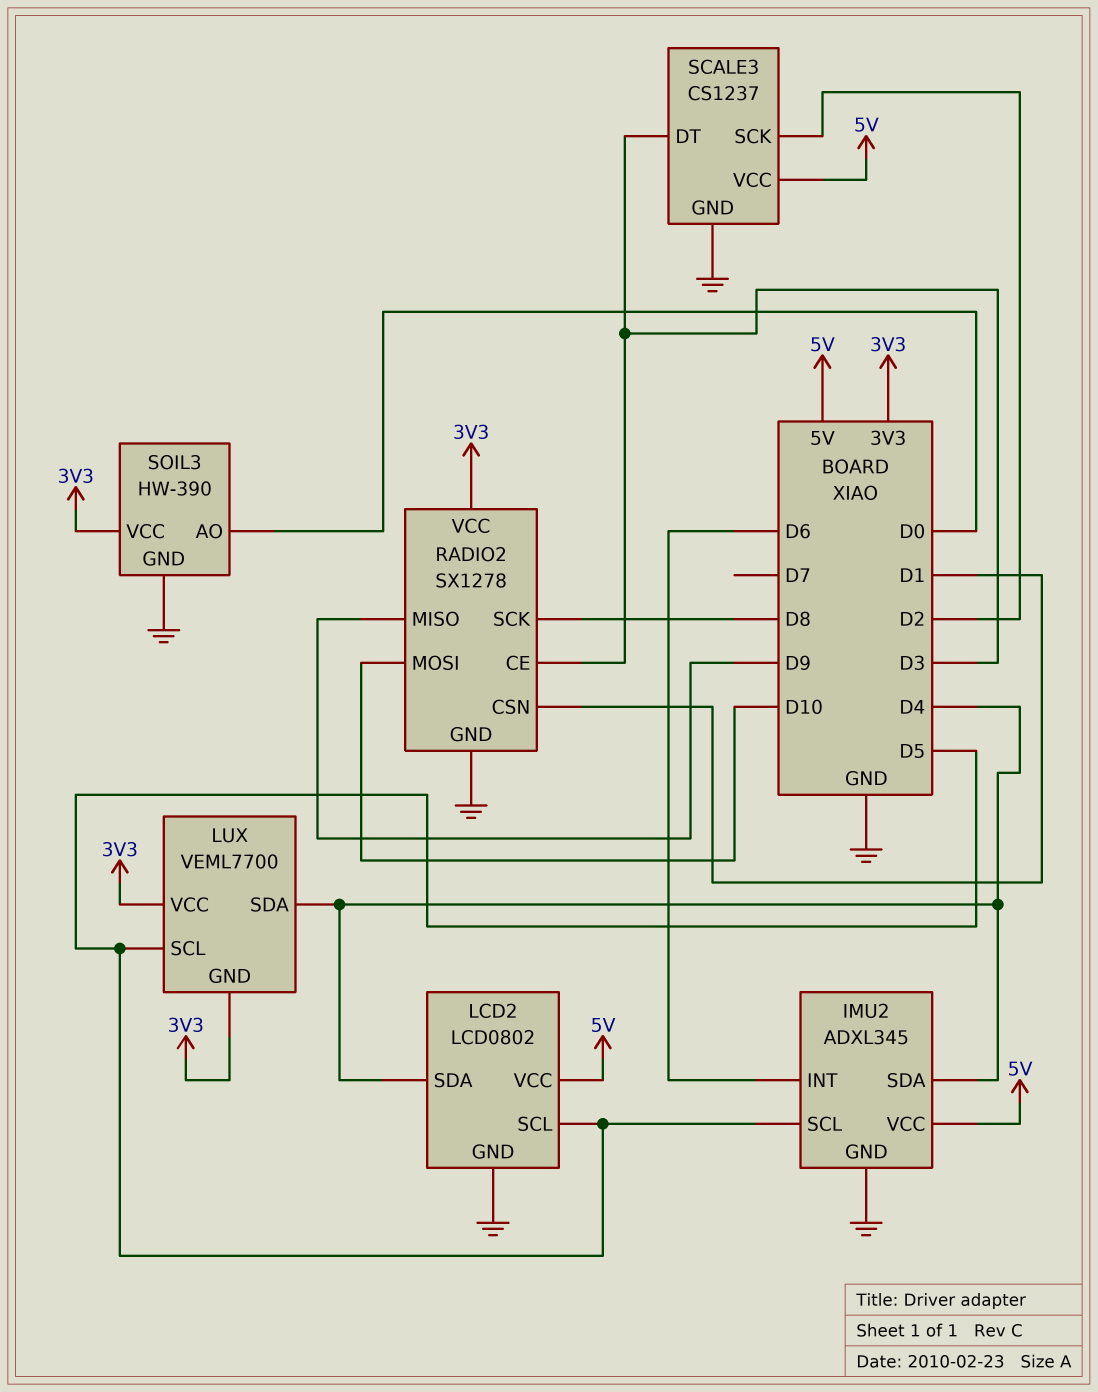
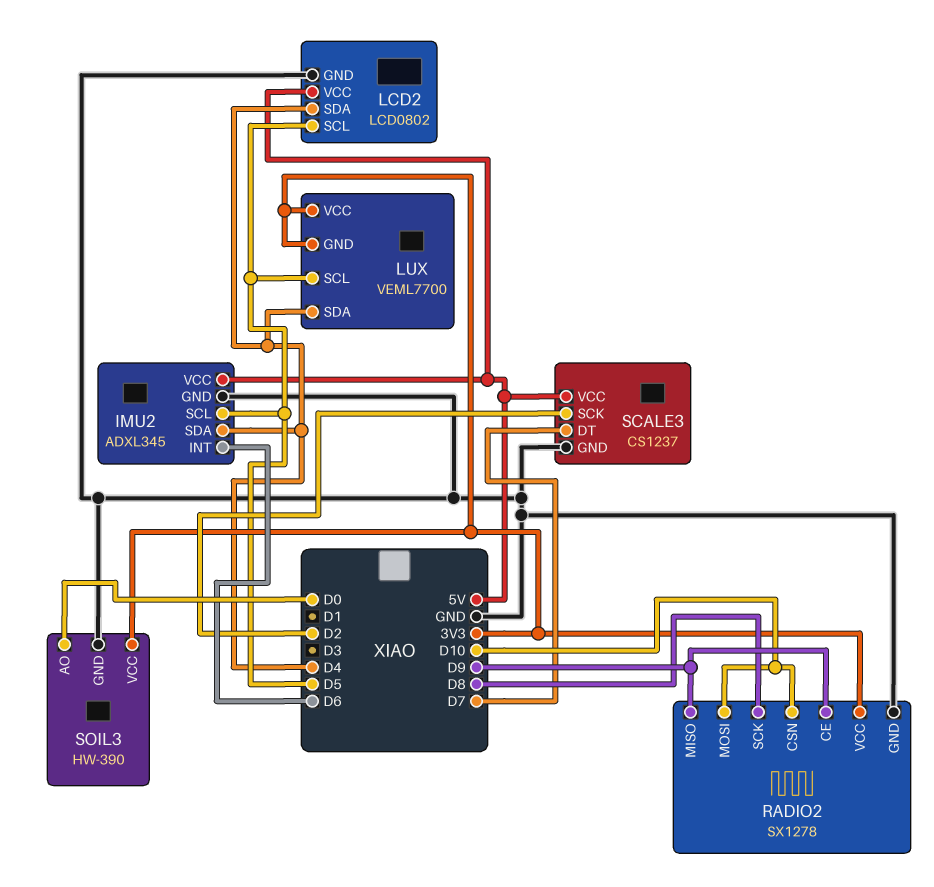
RADIO2 pin CE: D3 -> D9
RADIO2 pin CSN: D1 -> D10
SCALE3 pin DT: D3 -> D7

